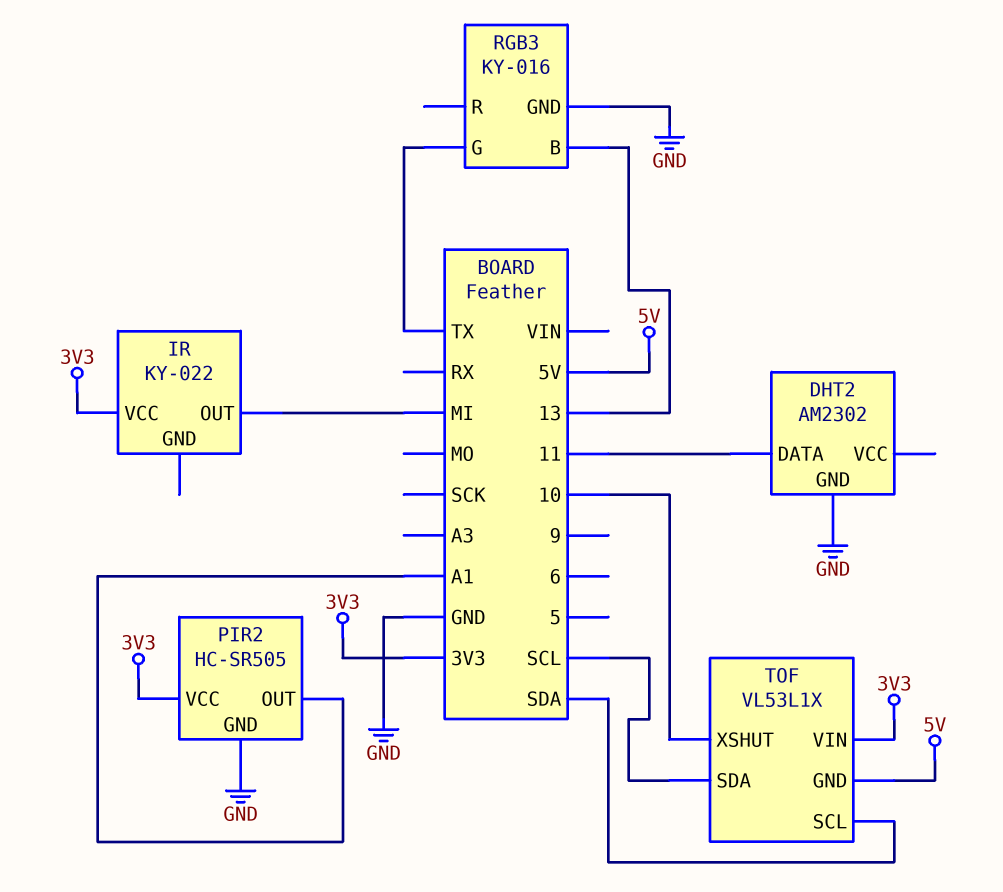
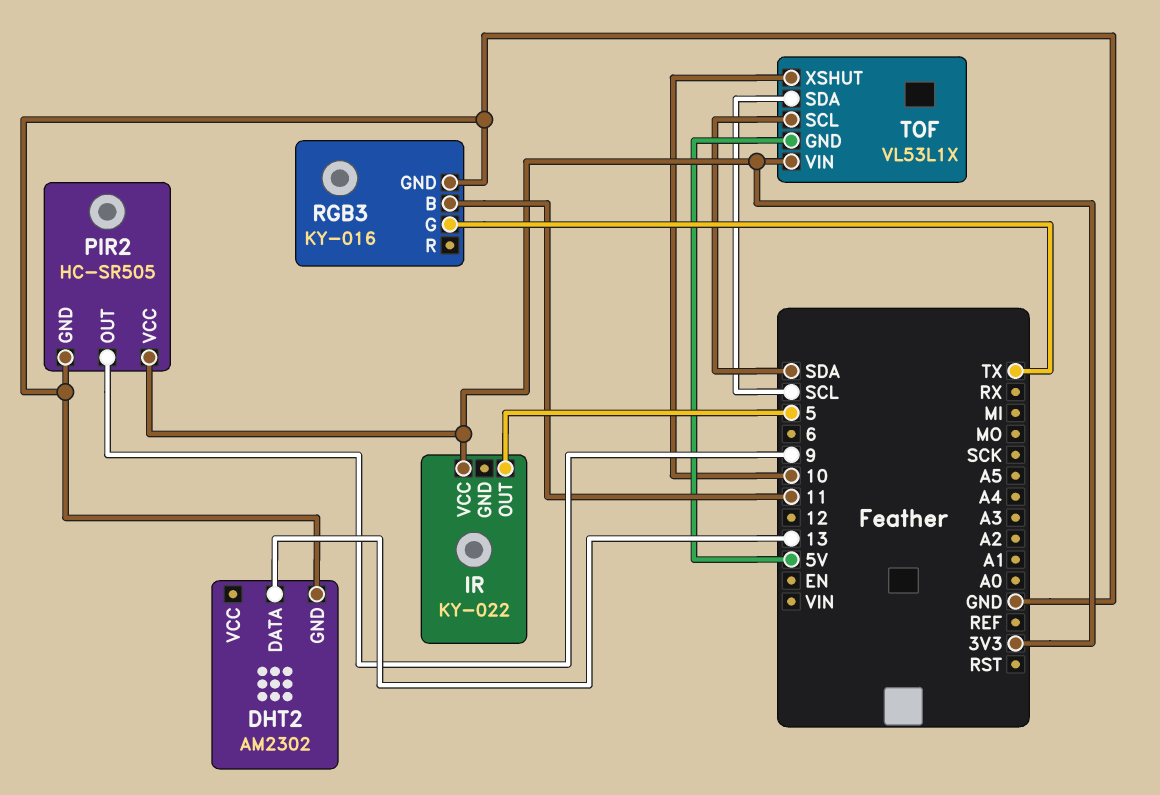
DHT2 pin DATA: 11 -> 13
IR pin OUT: MI -> 5
PIR2 pin OUT: A1 -> 9
RGB3 pin B: 13 -> 11

